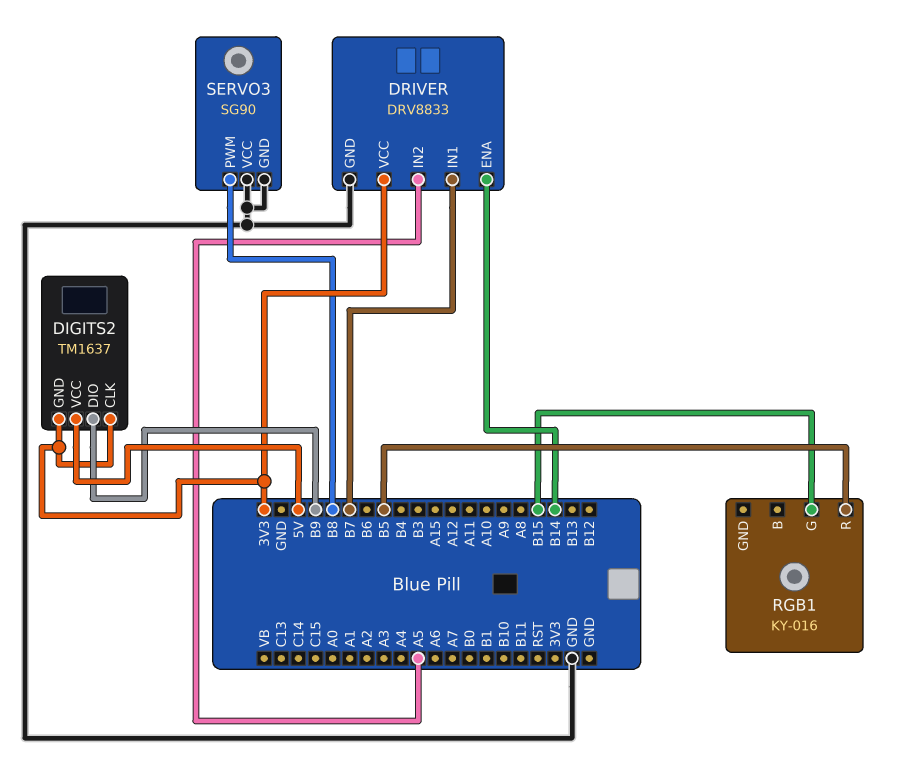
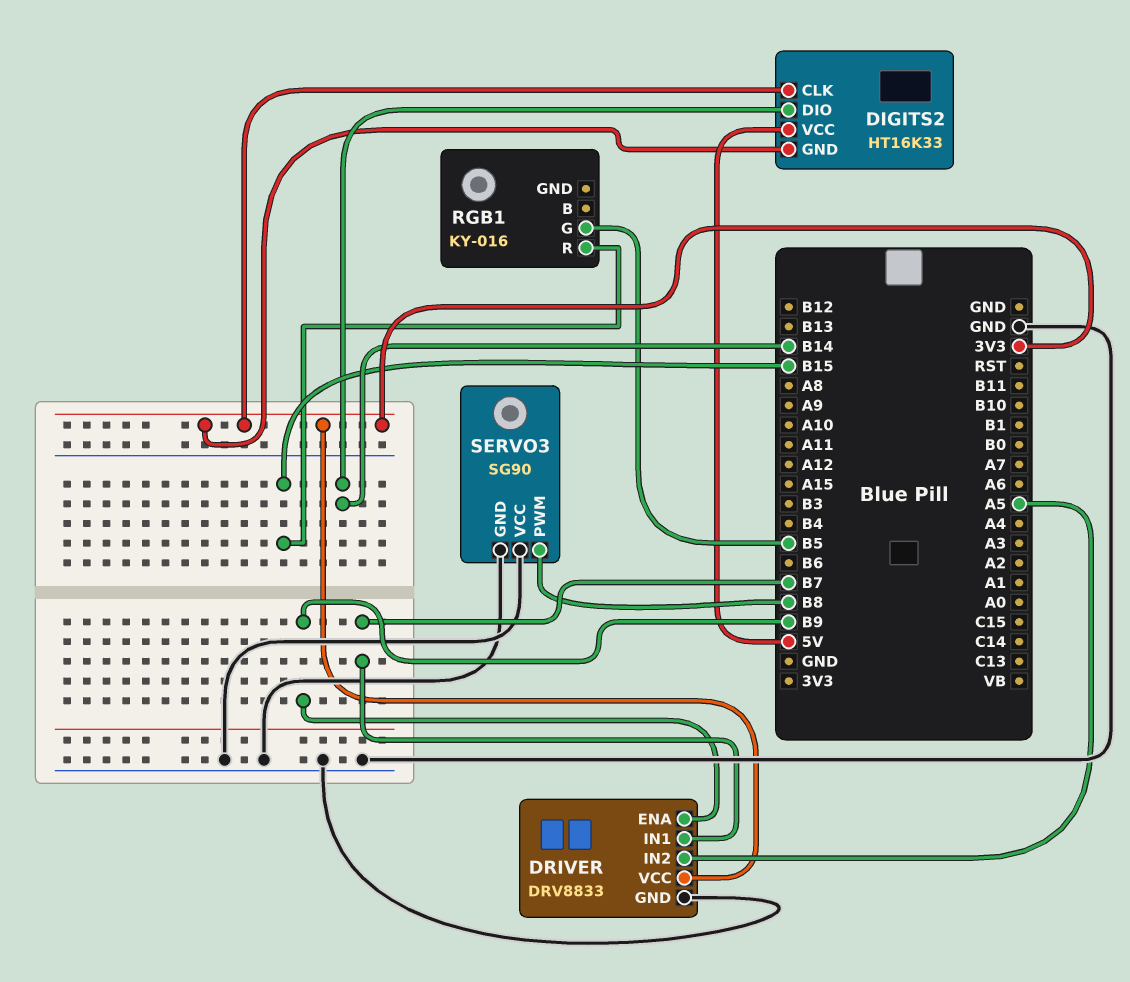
DIGITS2: TM1637 -> HT16K33
DIGITS2 pin DIO: B9 -> B14
DRIVER pin ENA: B14 -> B9
RGB1 pin G: B15 -> B5
RGB1 pin R: B5 -> B15

